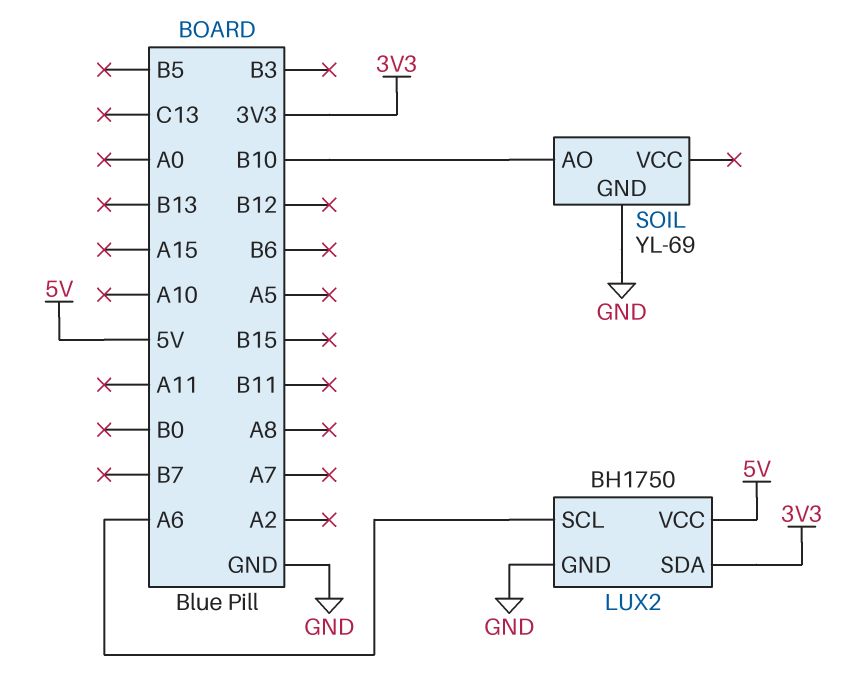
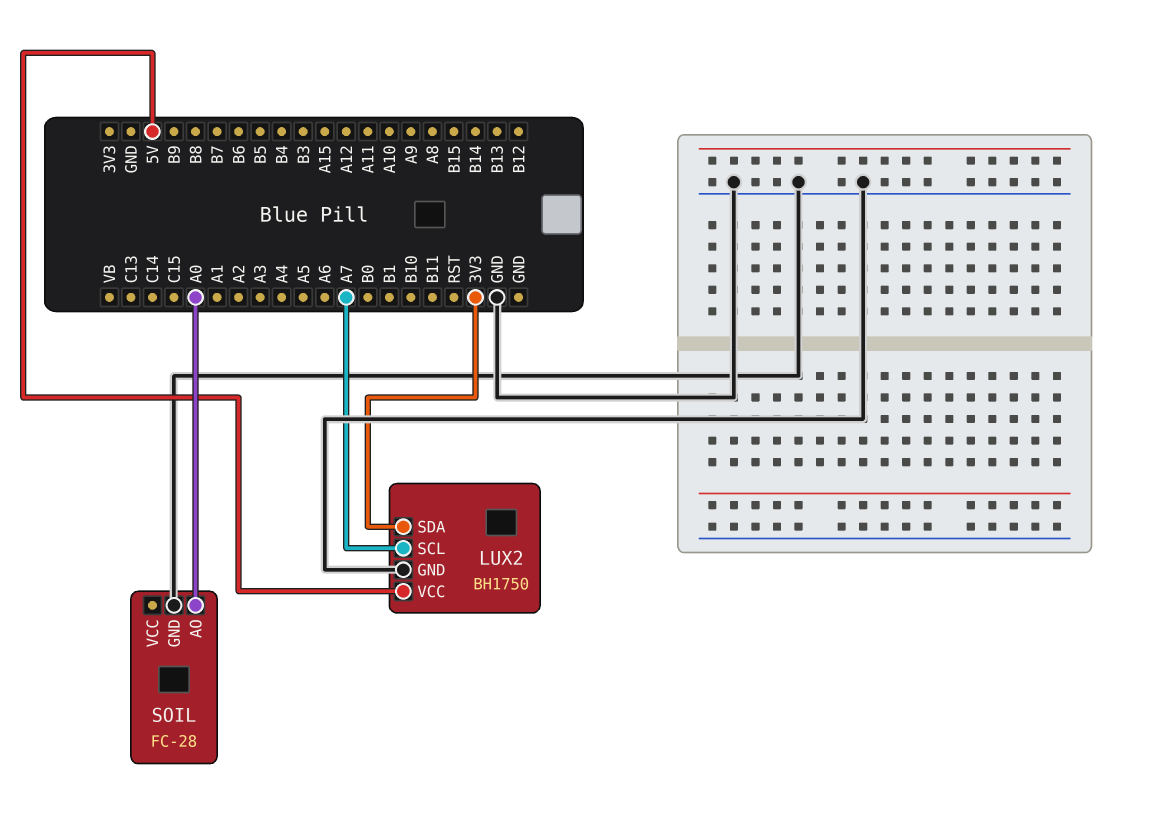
LUX2 pin SCL: A6 -> A7
SOIL: YL-69 -> FC-28
SOIL pin AO: B10 -> A0

